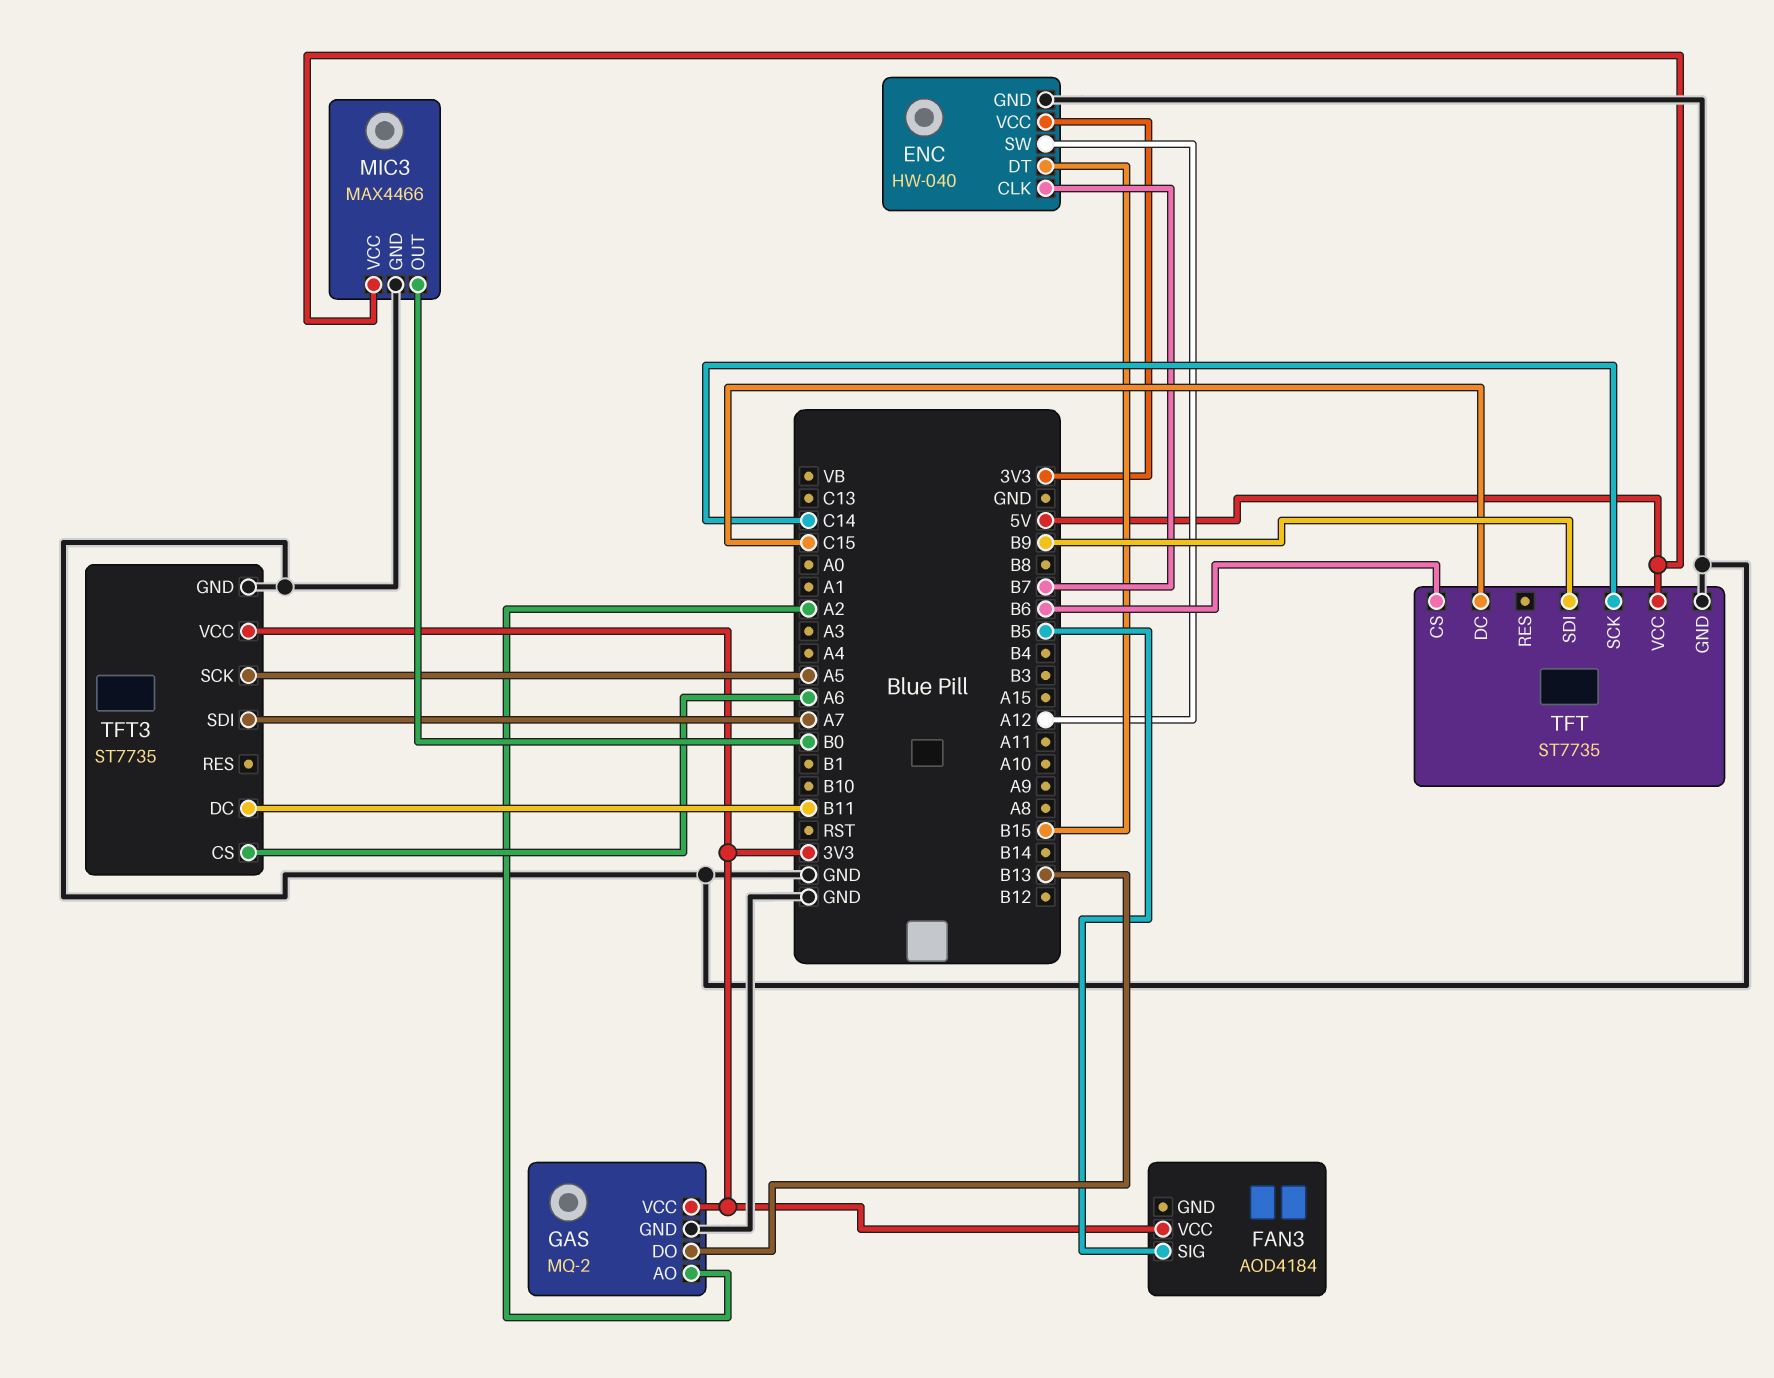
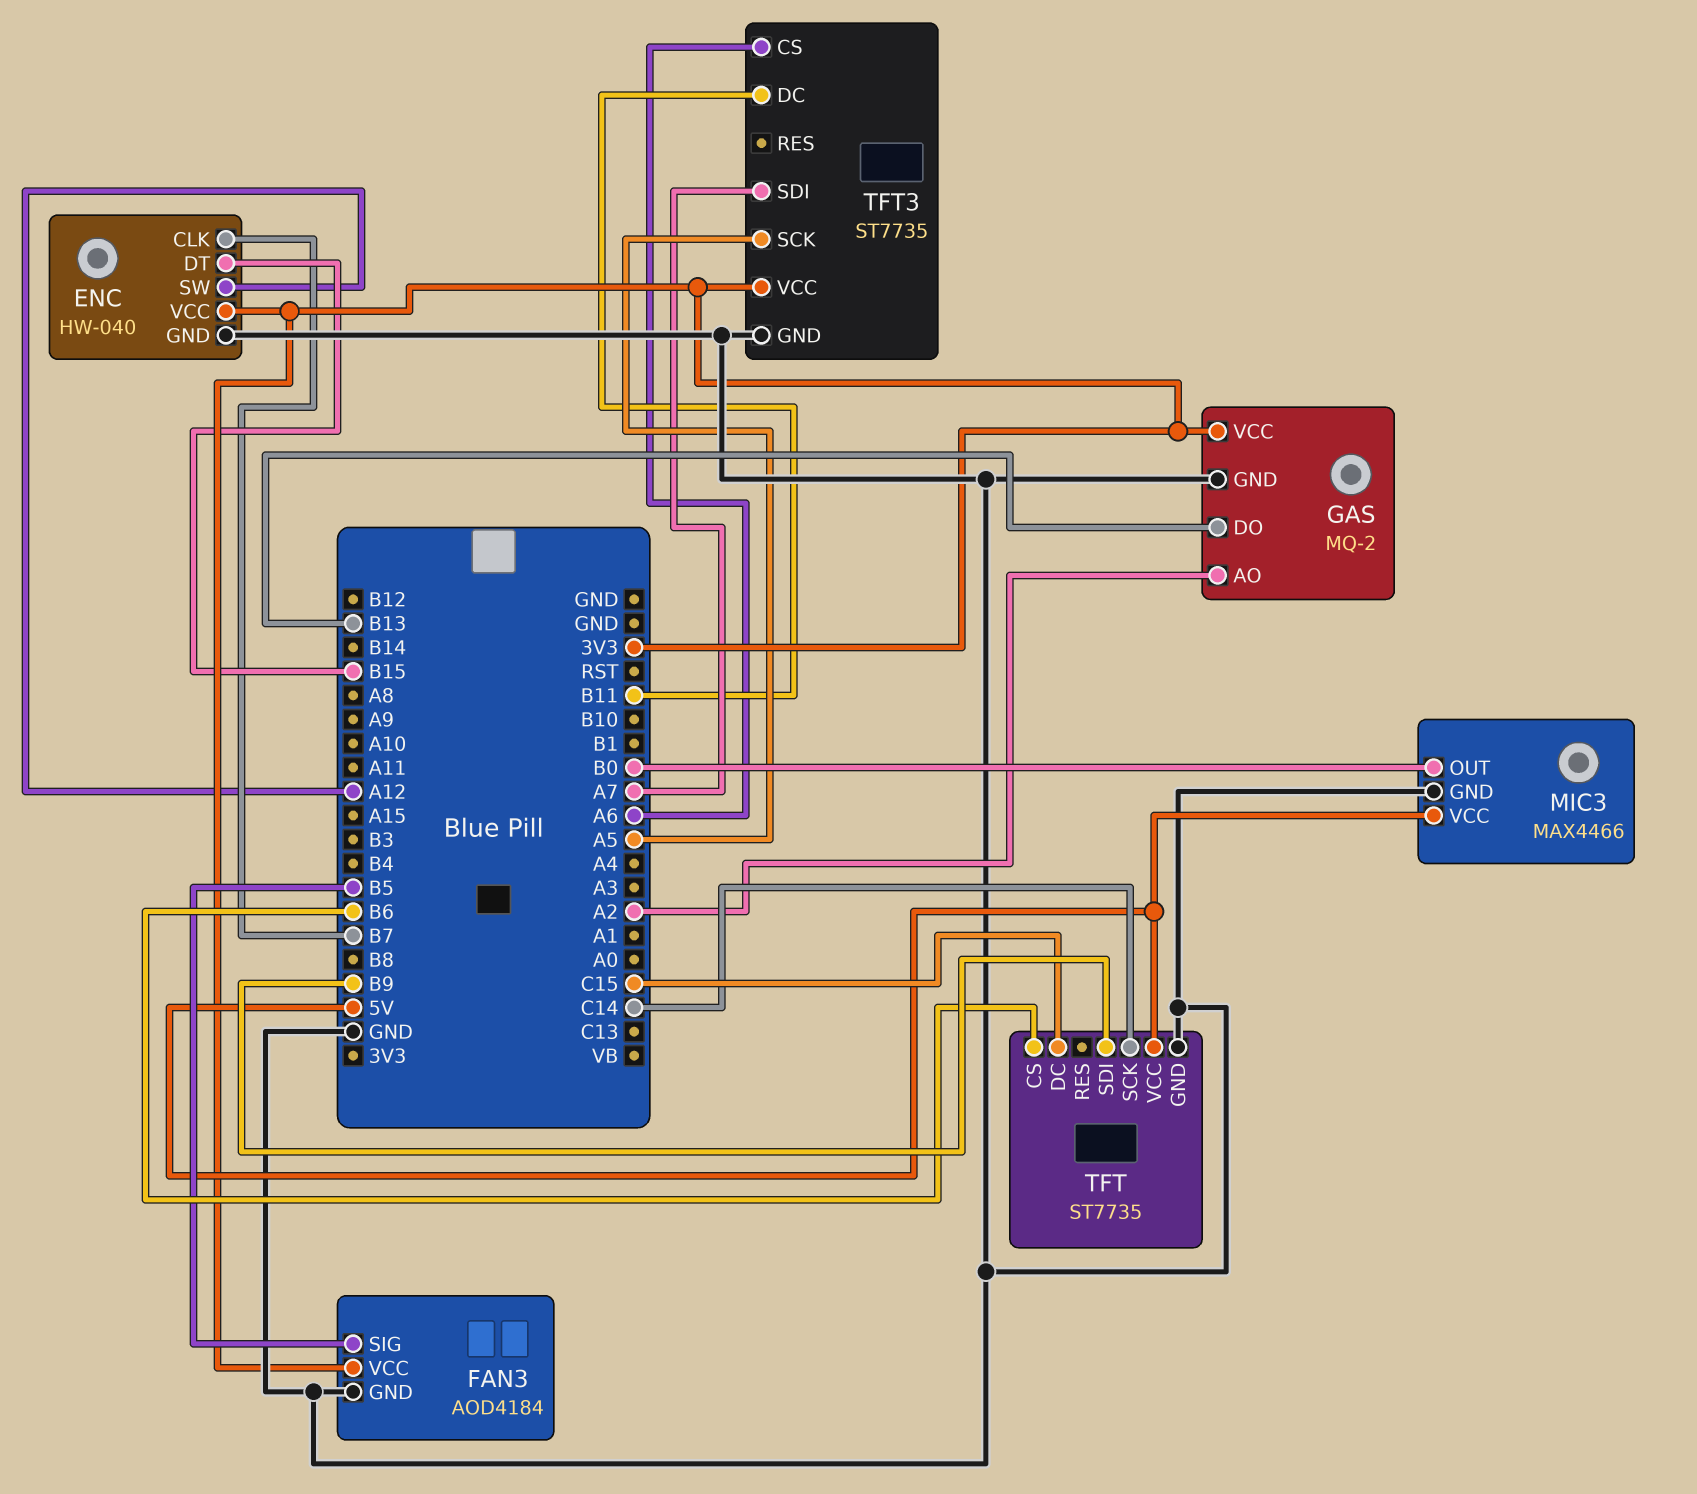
FAN3 pin GND: none -> GND

